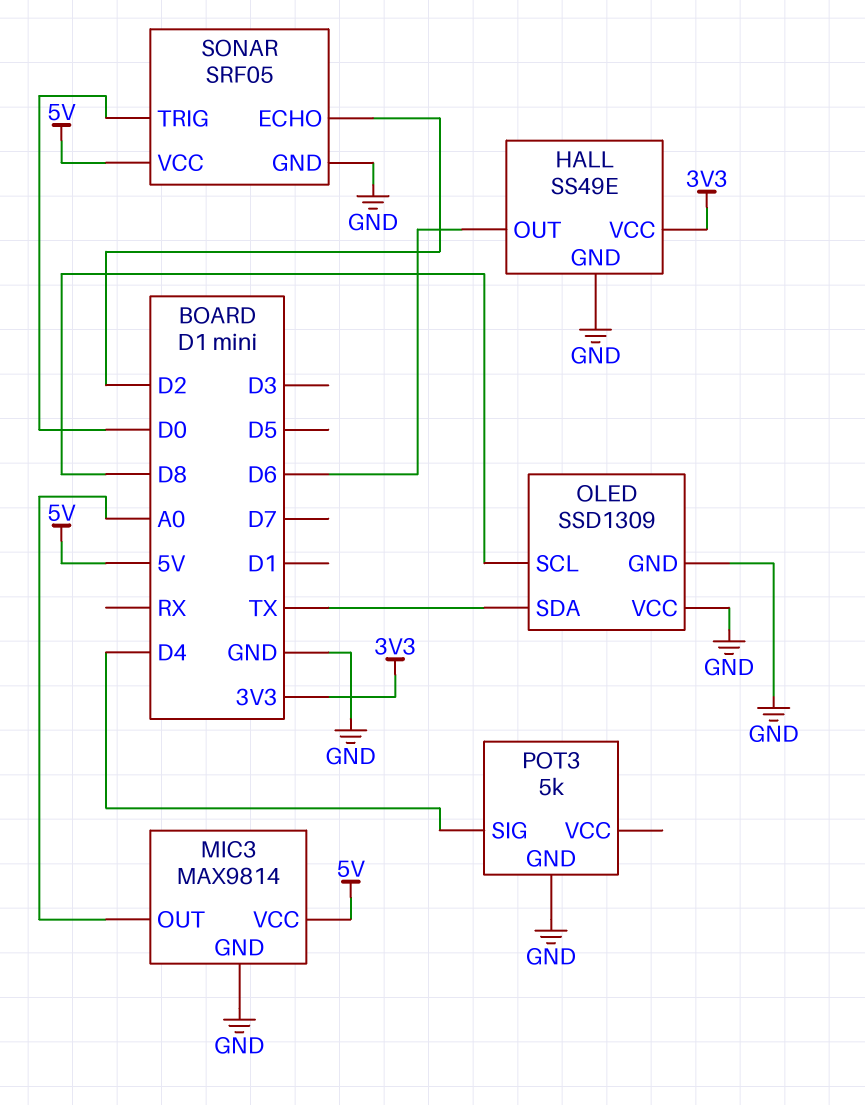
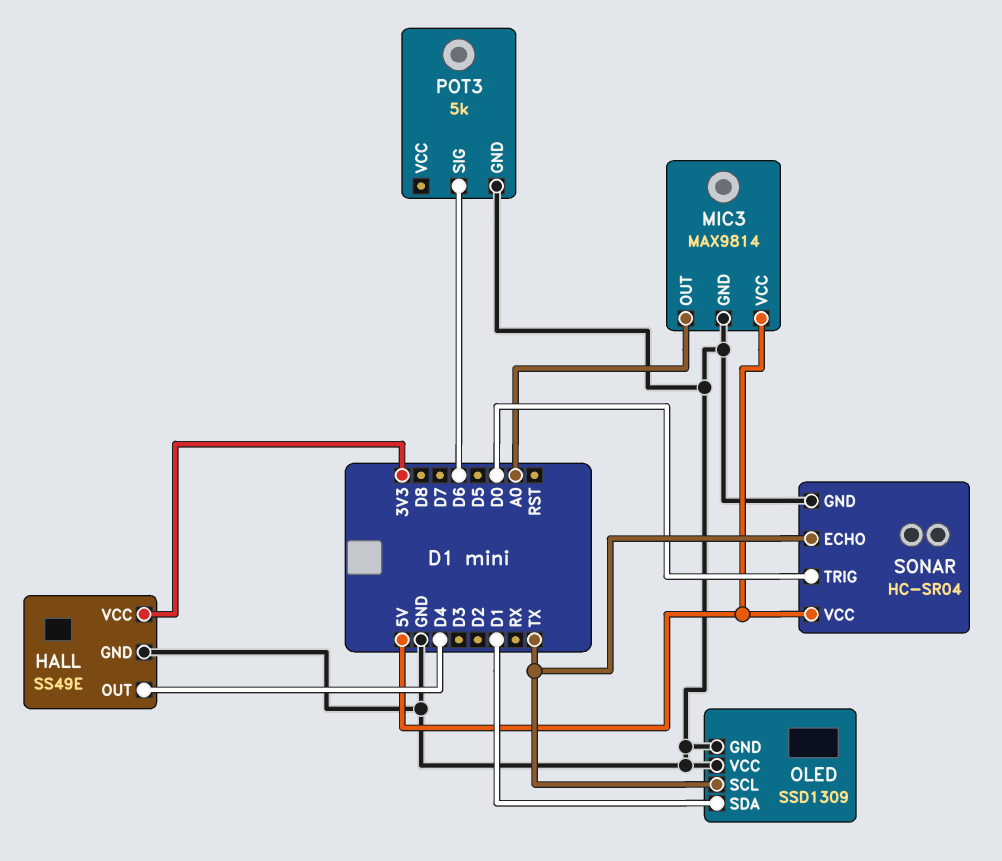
HALL pin OUT: D6 -> D4
OLED pin SCL: D8 -> TX
OLED pin SDA: TX -> D1
POT3 pin SIG: D4 -> D6
SONAR: SRF05 -> HC-SR04
SONAR pin ECHO: D2 -> TX

